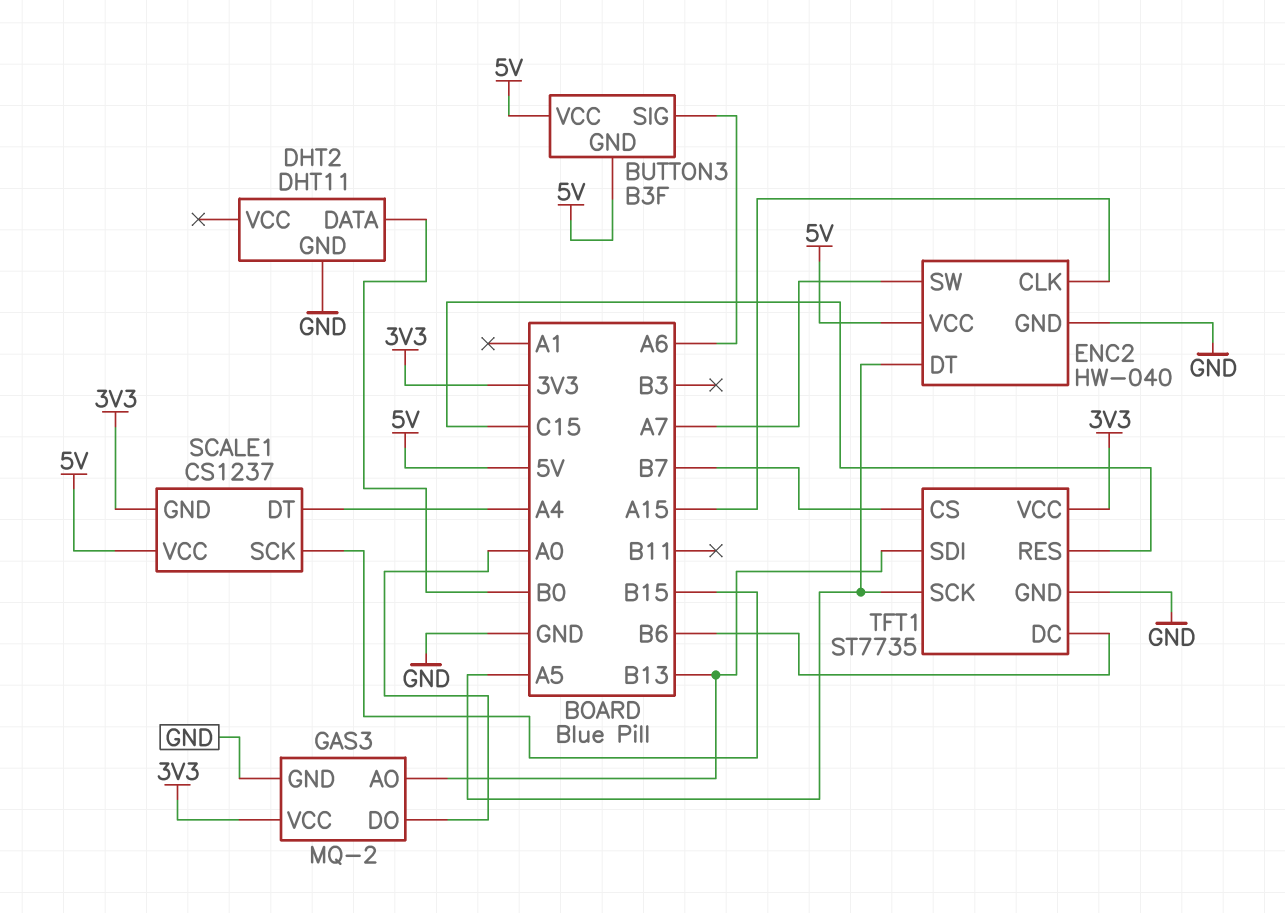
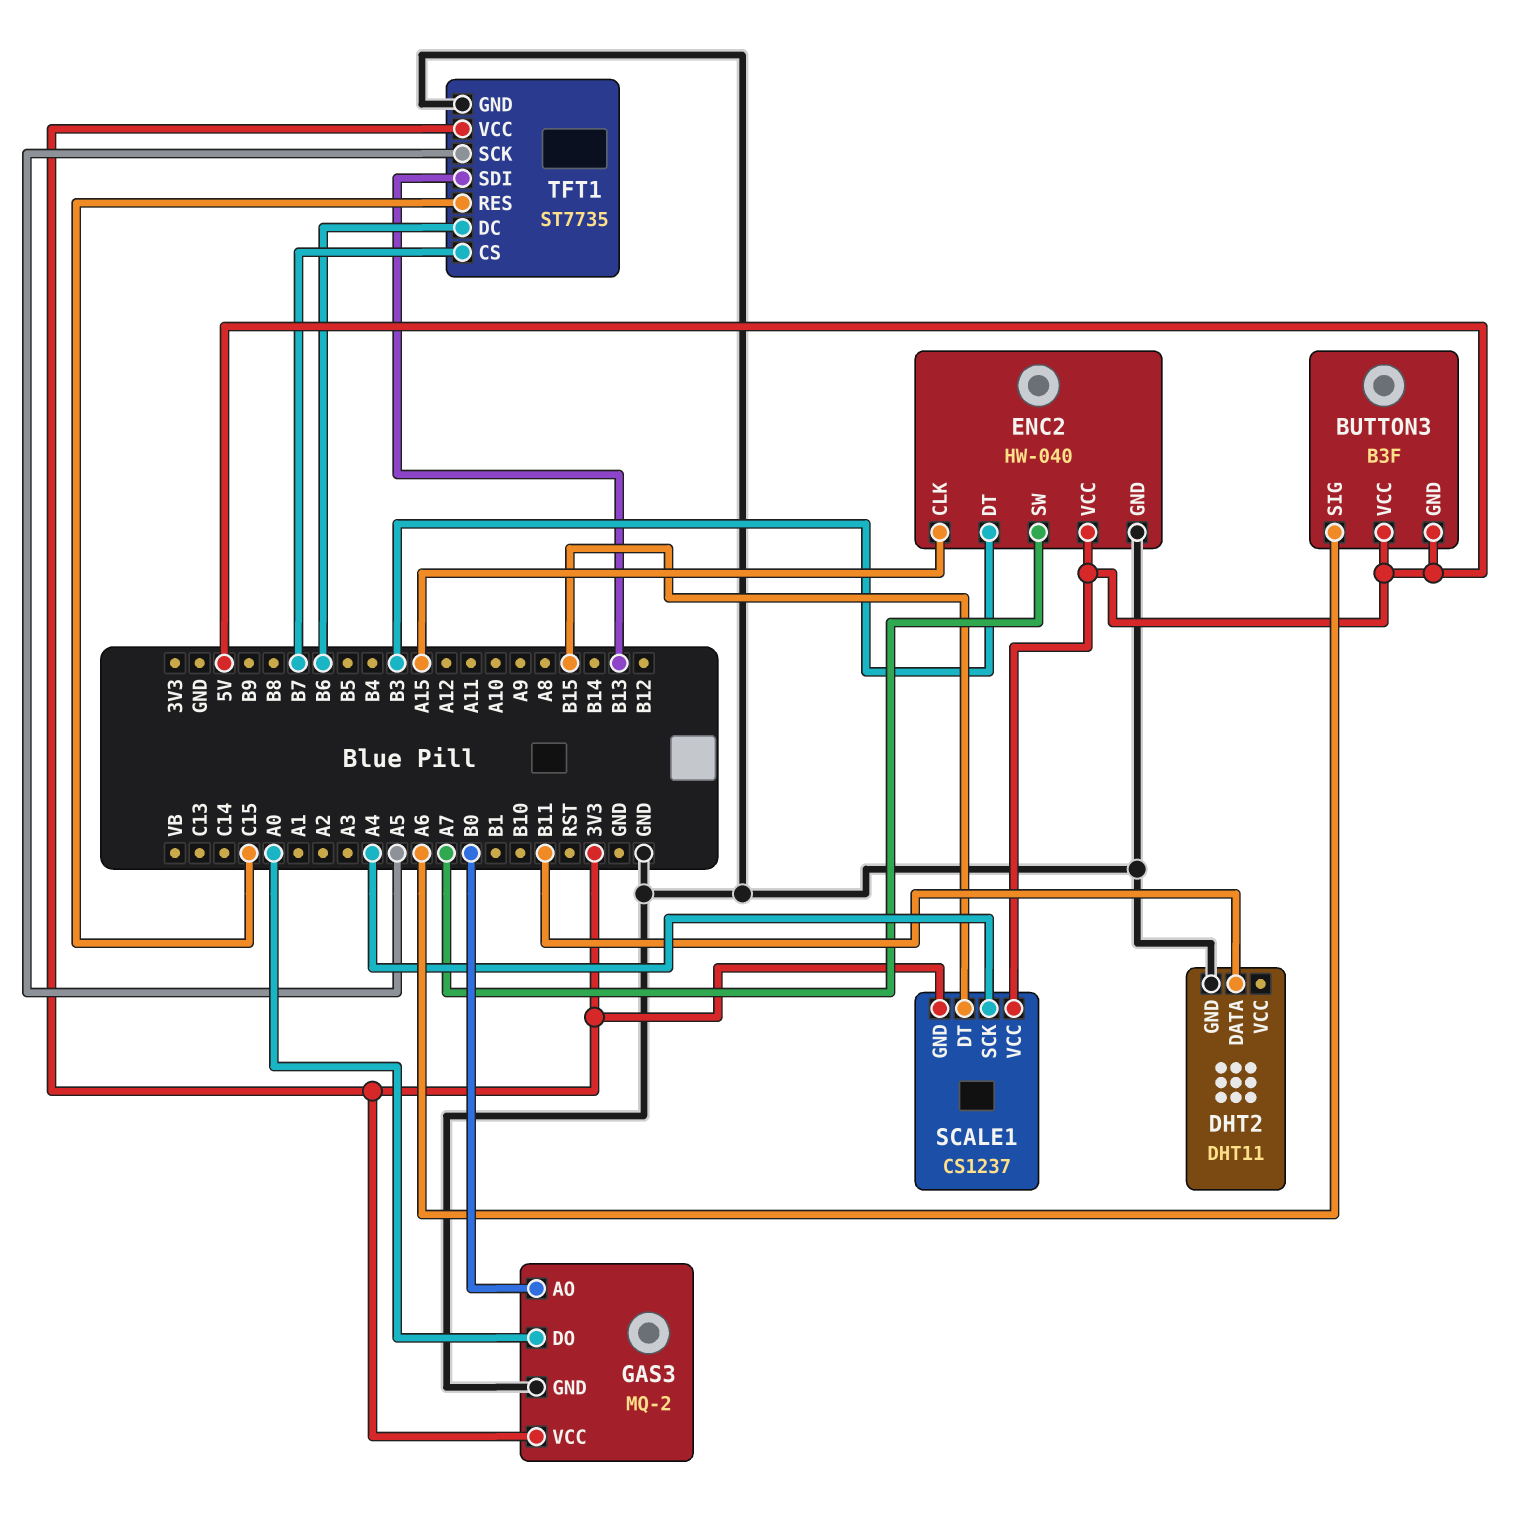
DHT2 pin DATA: B0 -> B11
ENC2 pin DT: A5 -> B3
GAS3 pin AO: B13 -> B0
SCALE1 pin DT: A4 -> B15
SCALE1 pin SCK: B15 -> A4

